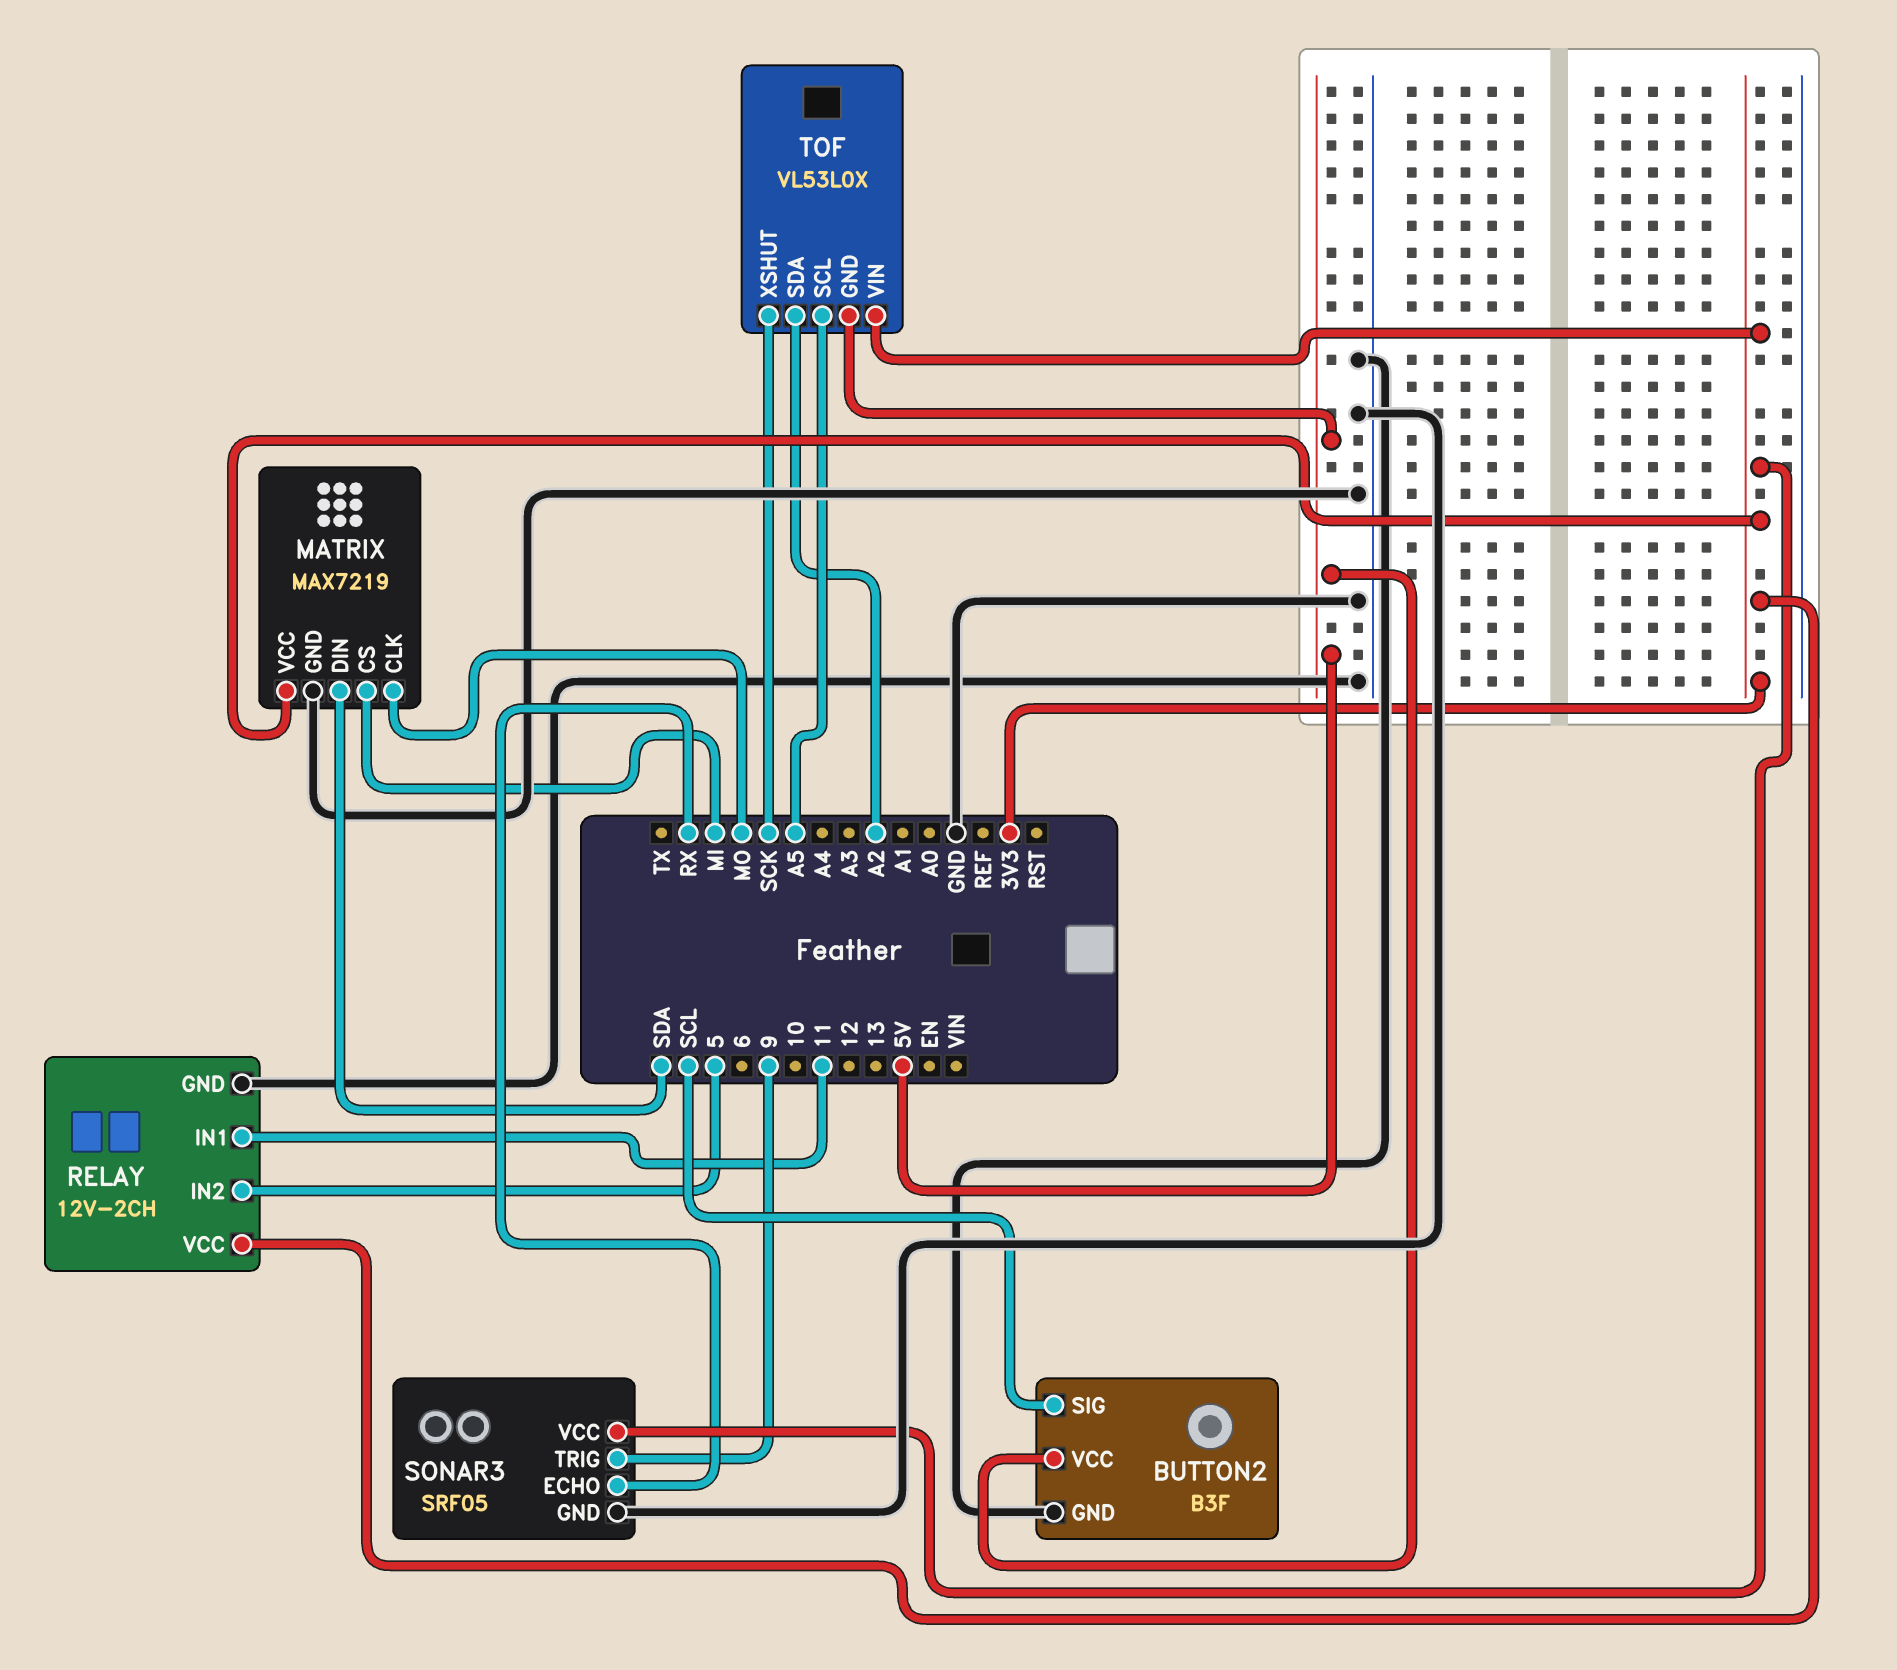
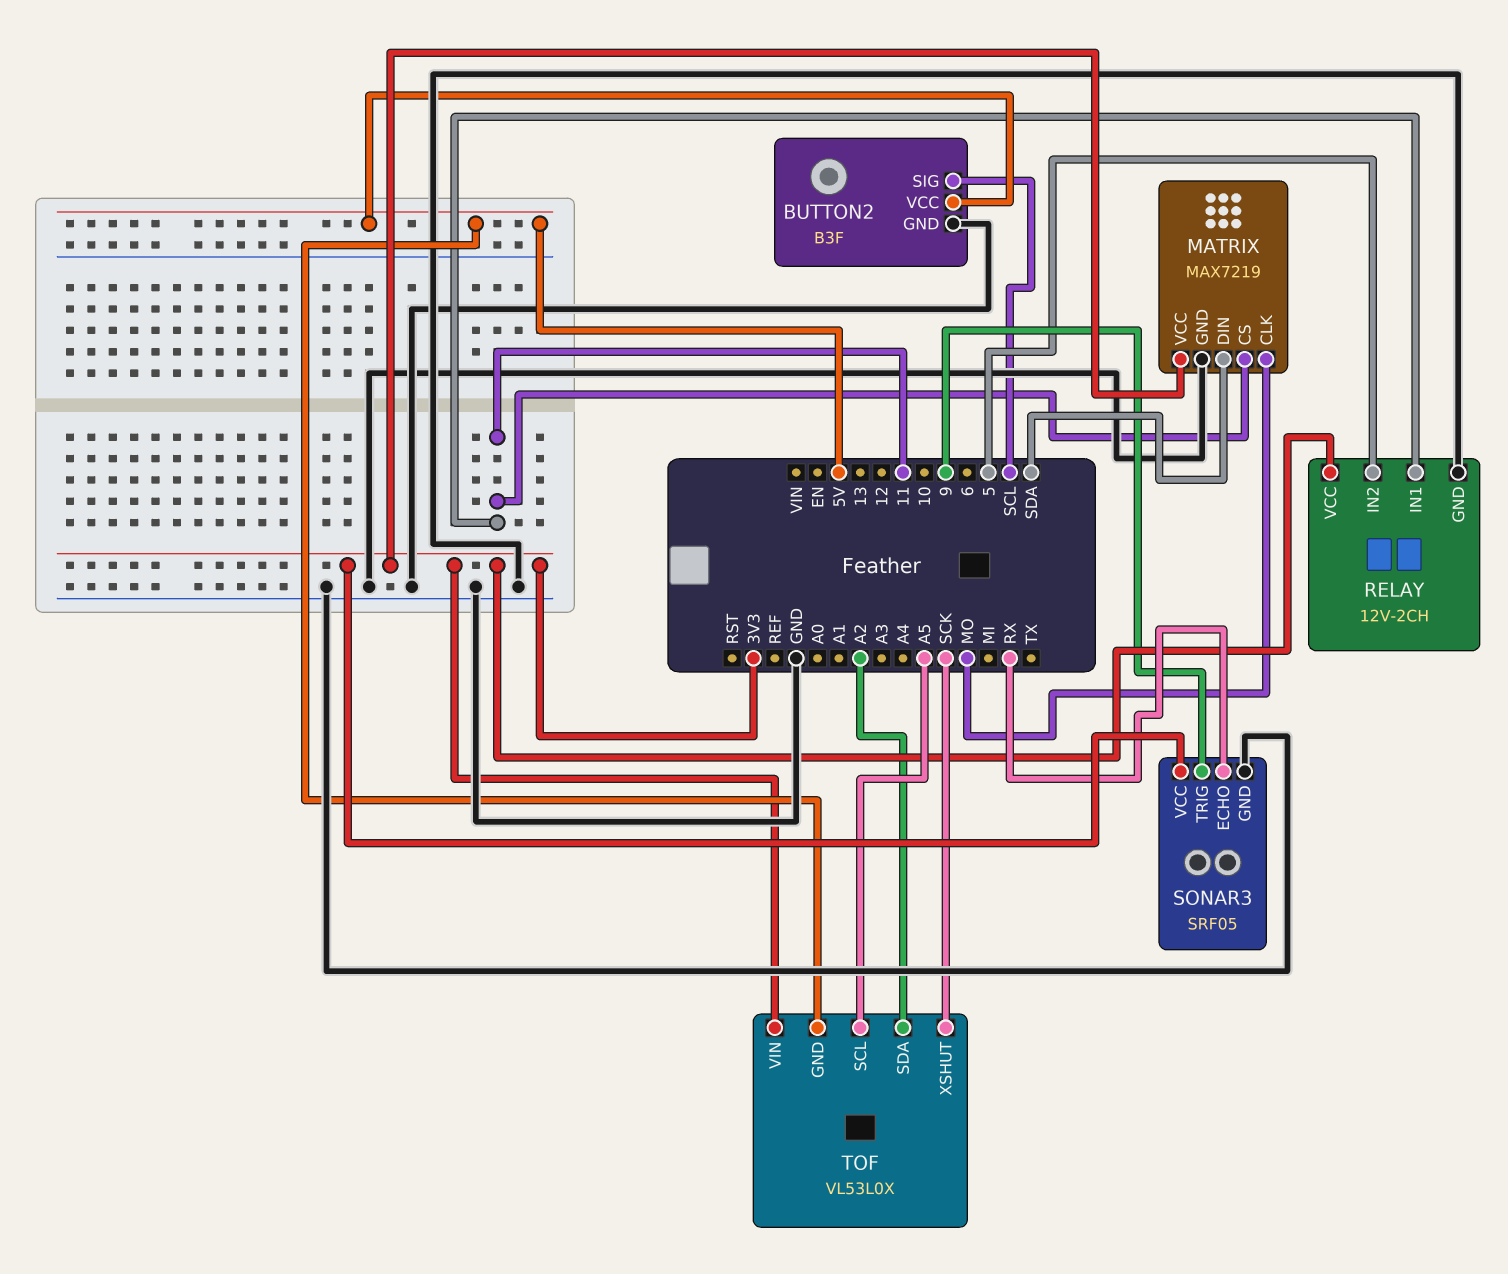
MATRIX pin CS: MI -> 11

